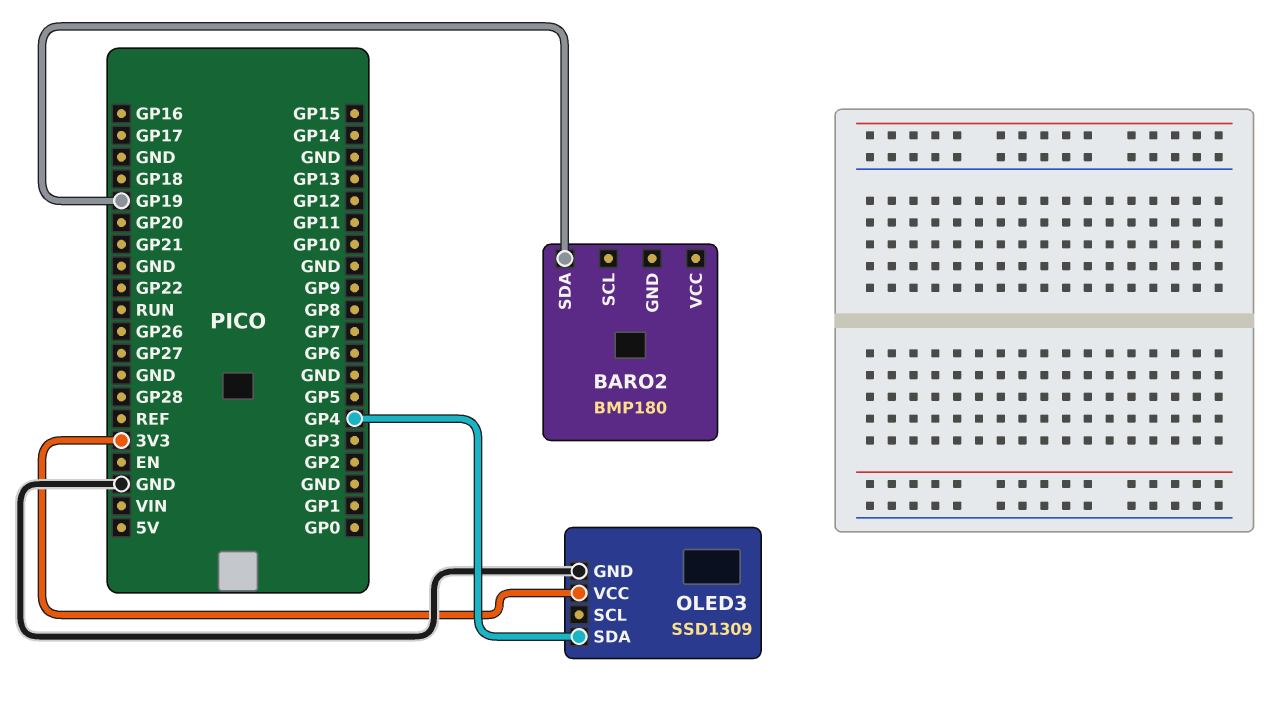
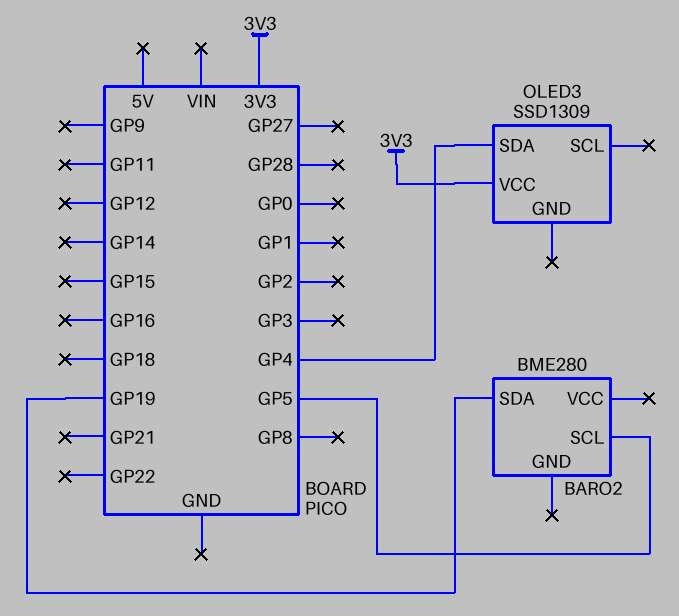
BARO2: BMP180 -> BME280
BARO2 pin SCL: none -> GP5
OLED3 pin GND: GND -> none

